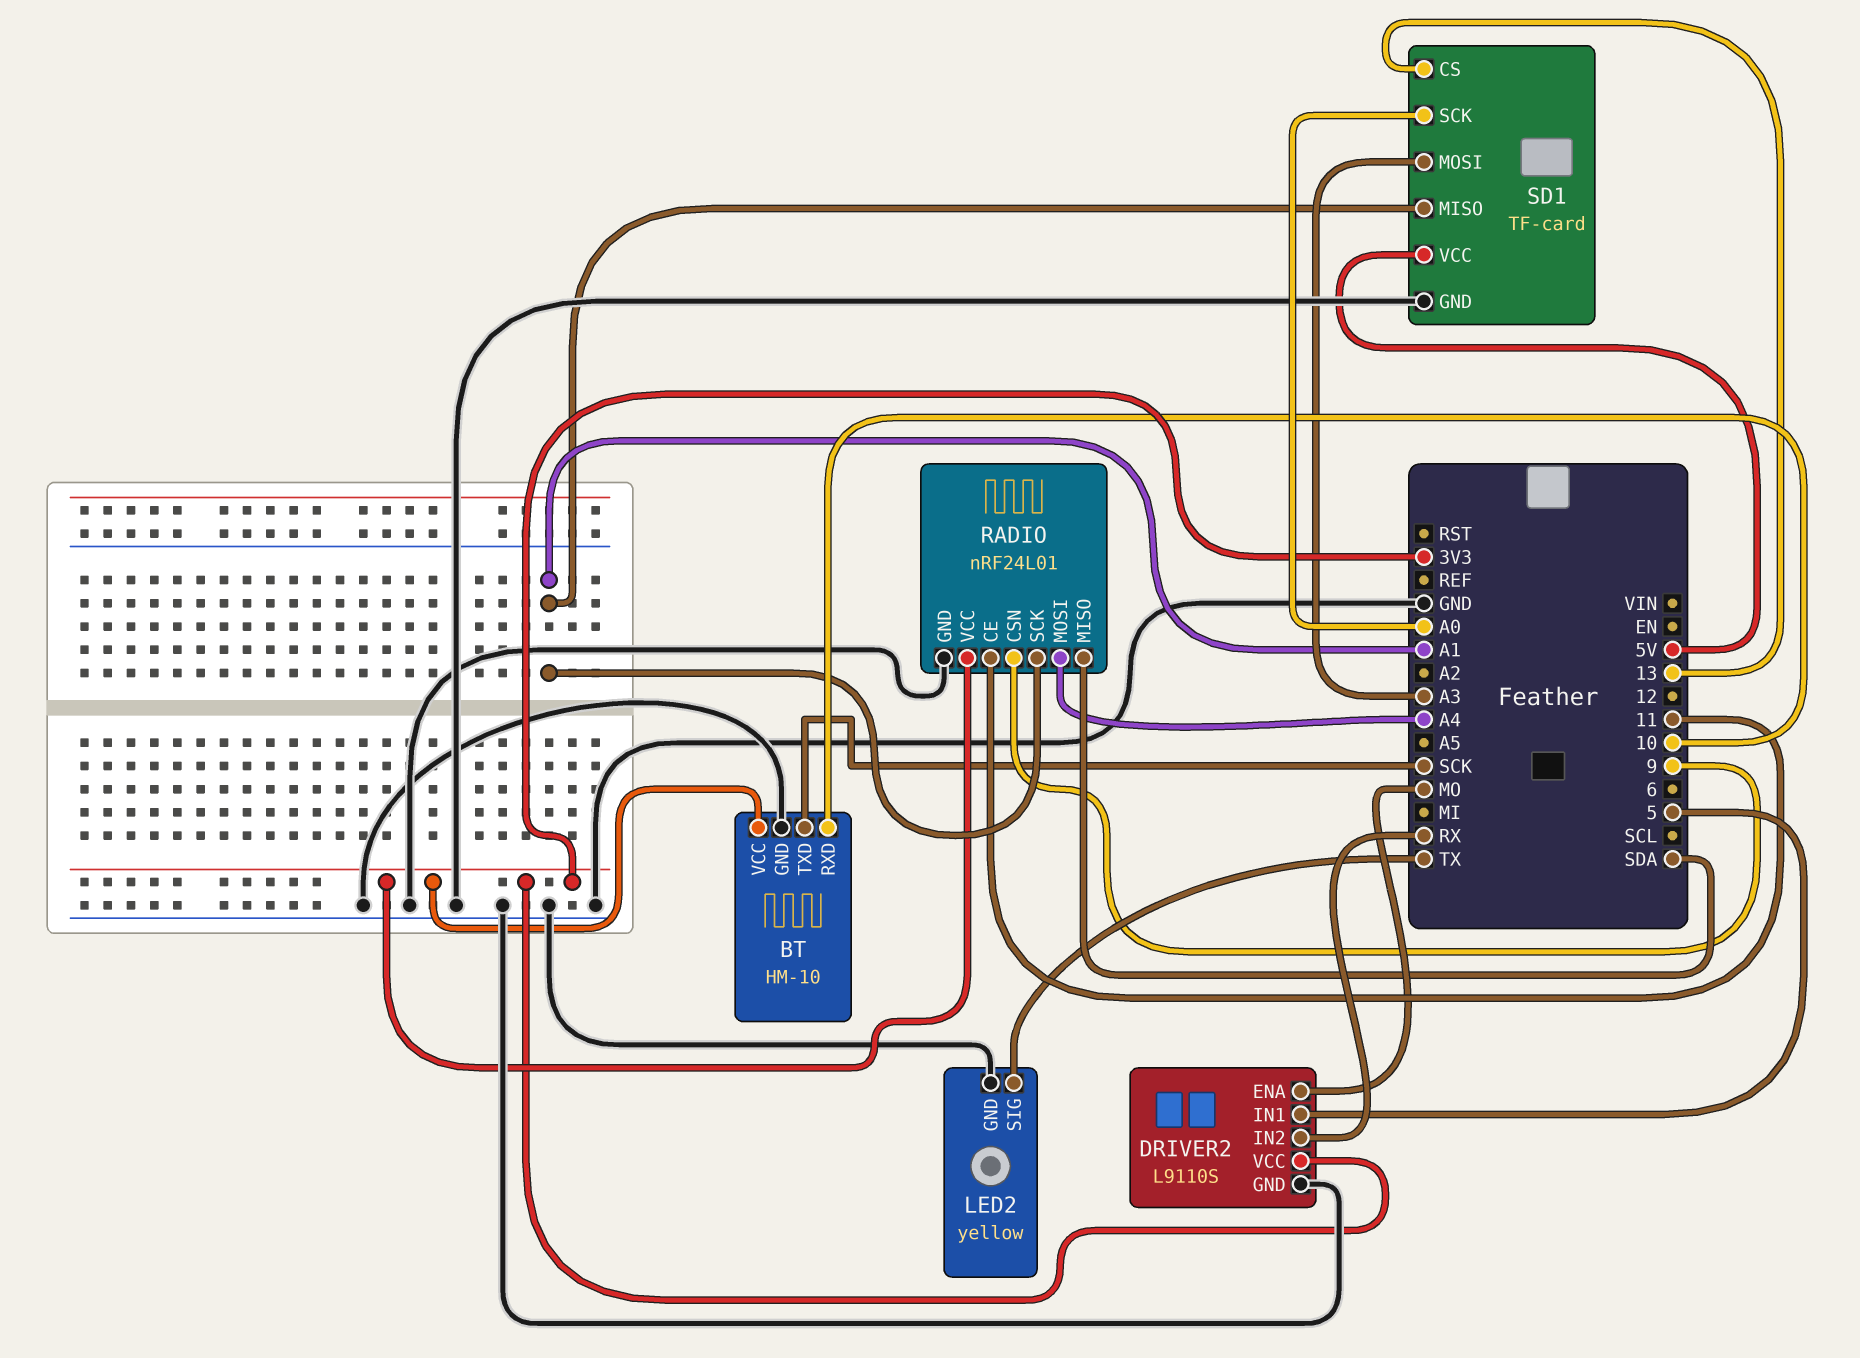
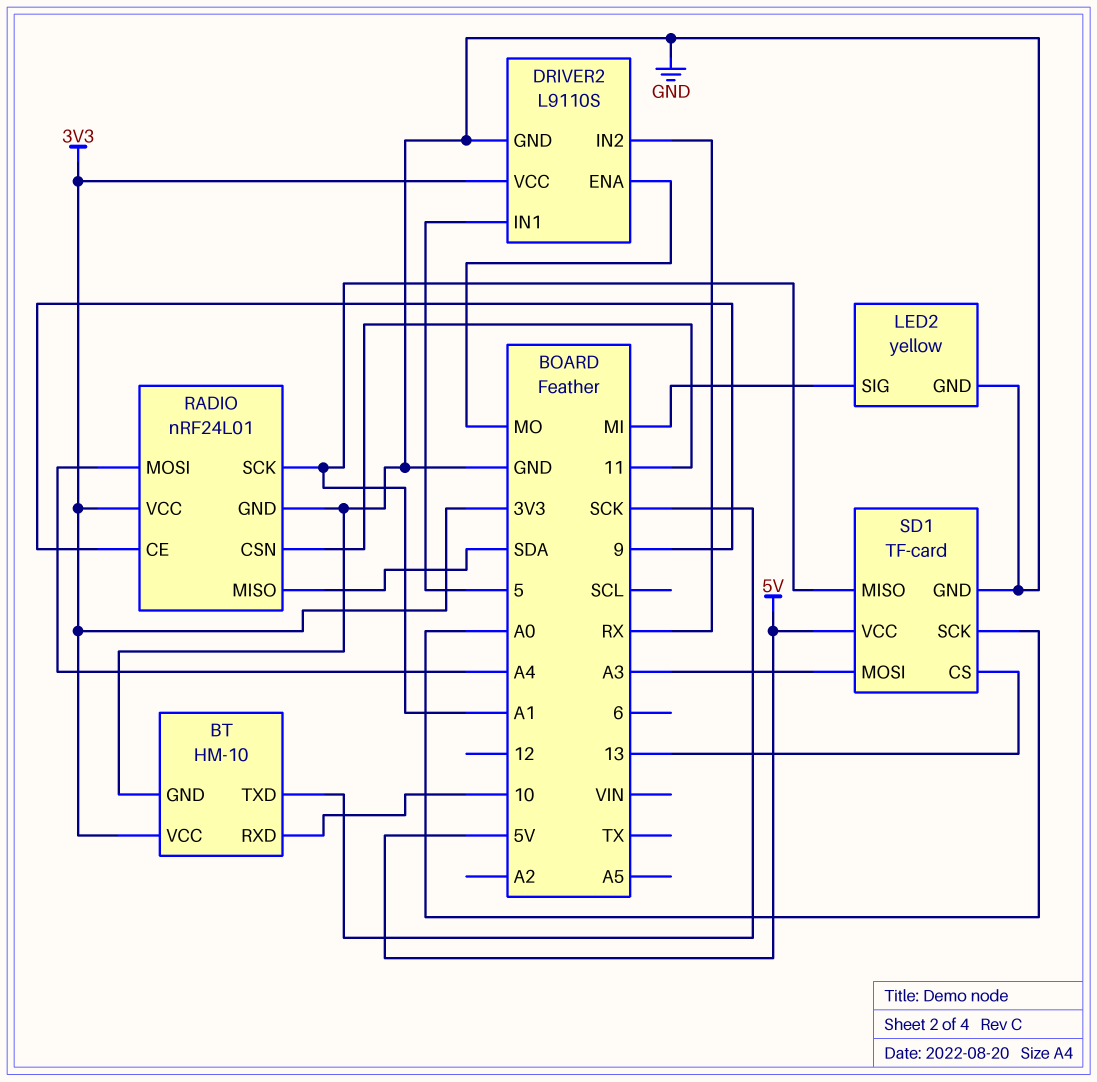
LED2 pin SIG: TX -> MI
RADIO pin CE: 11 -> 9
RADIO pin CSN: 9 -> 11

